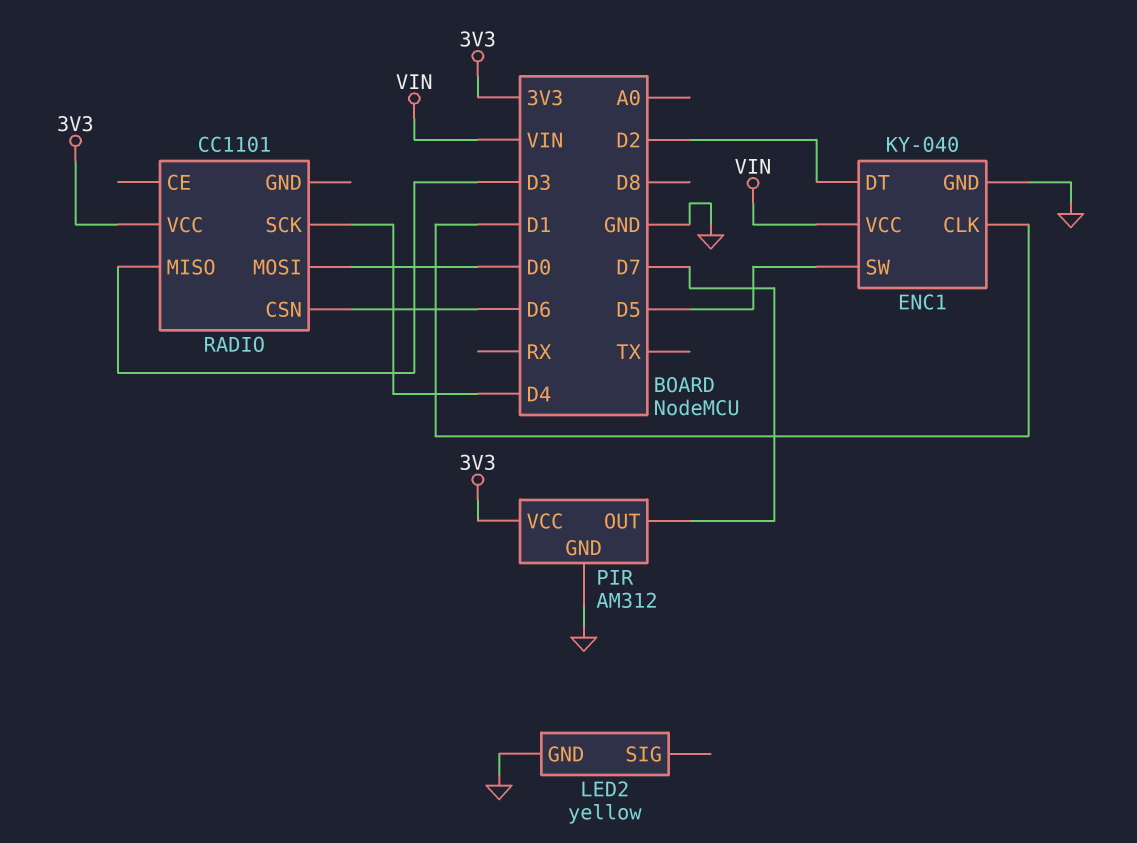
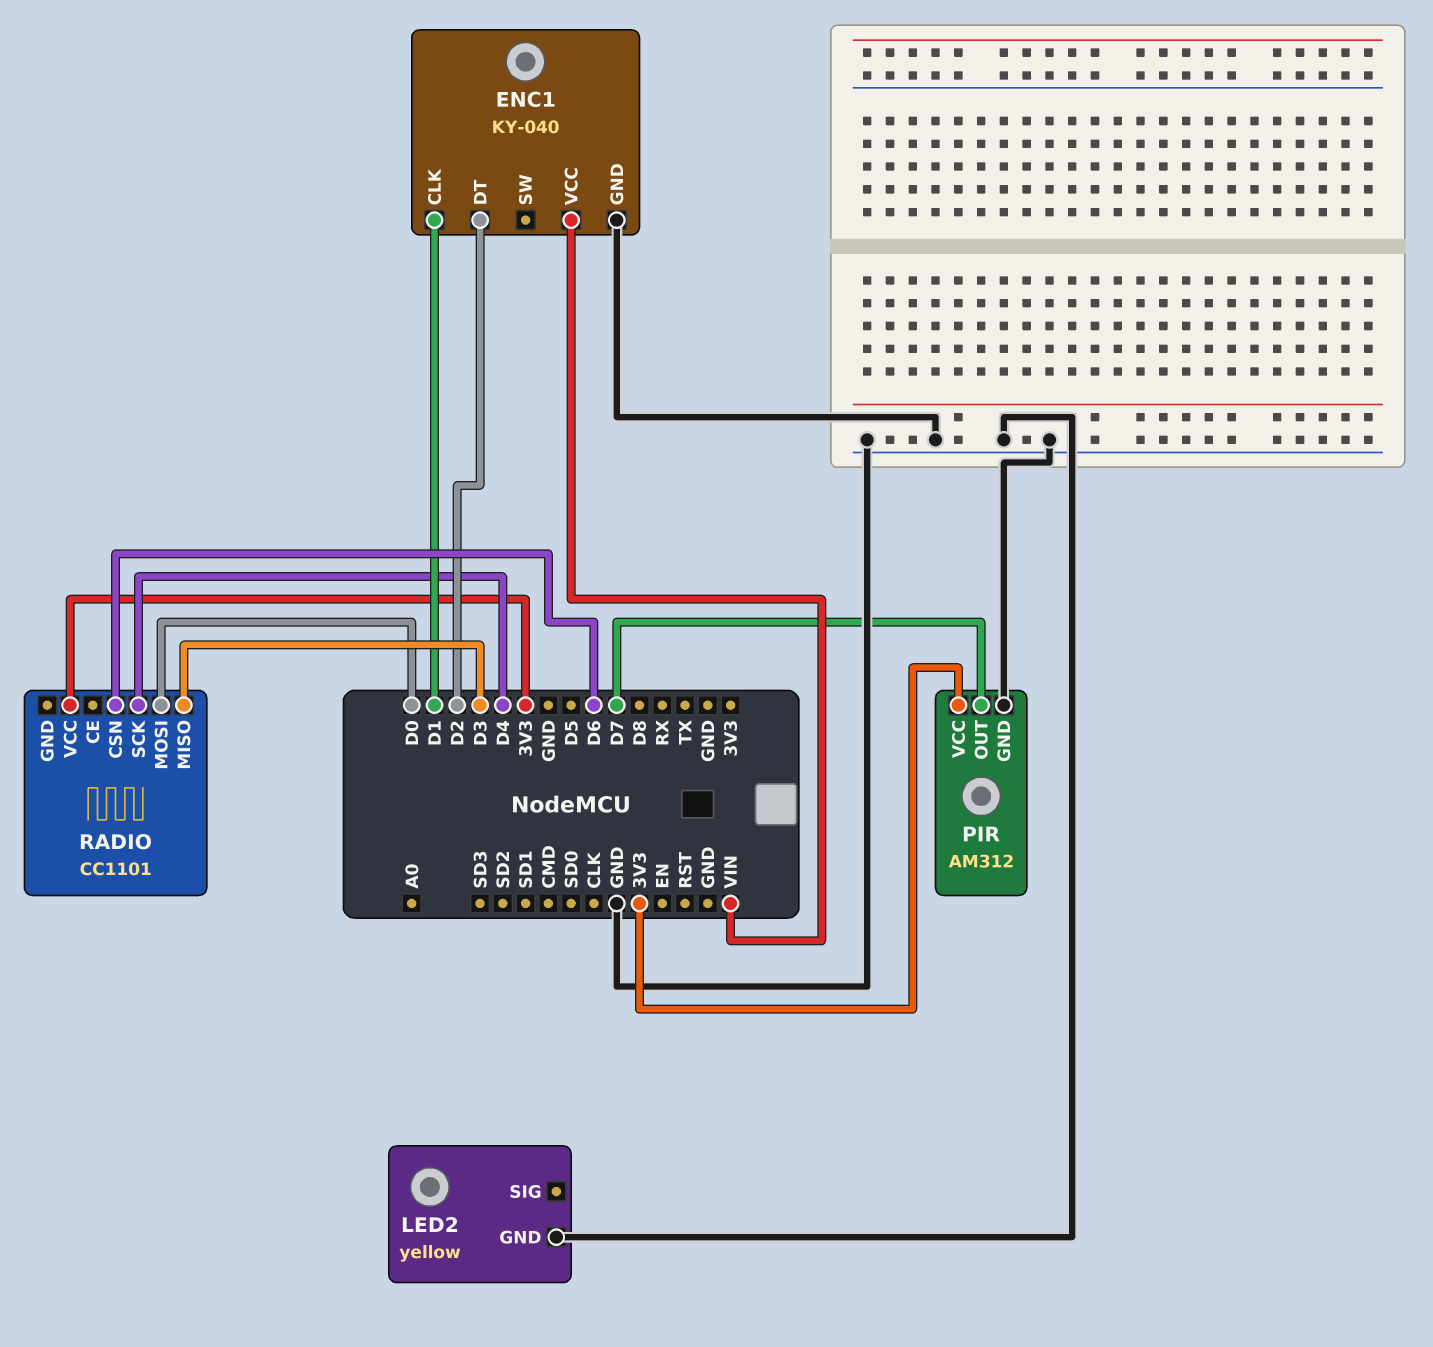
ENC1 pin SW: D5 -> none

